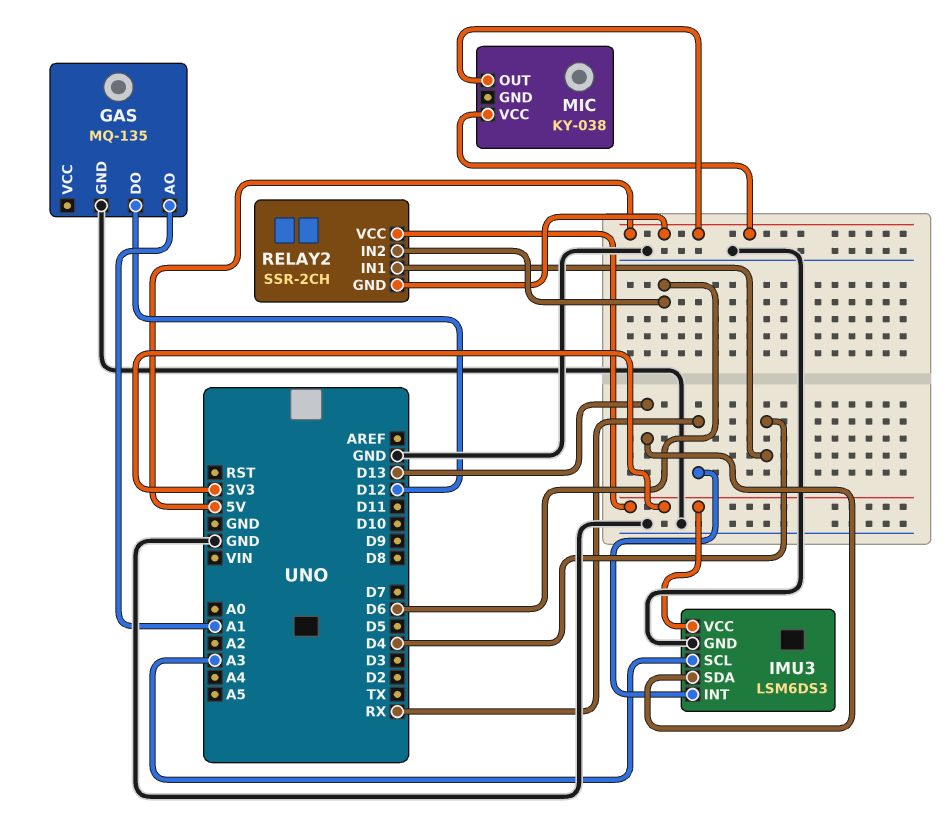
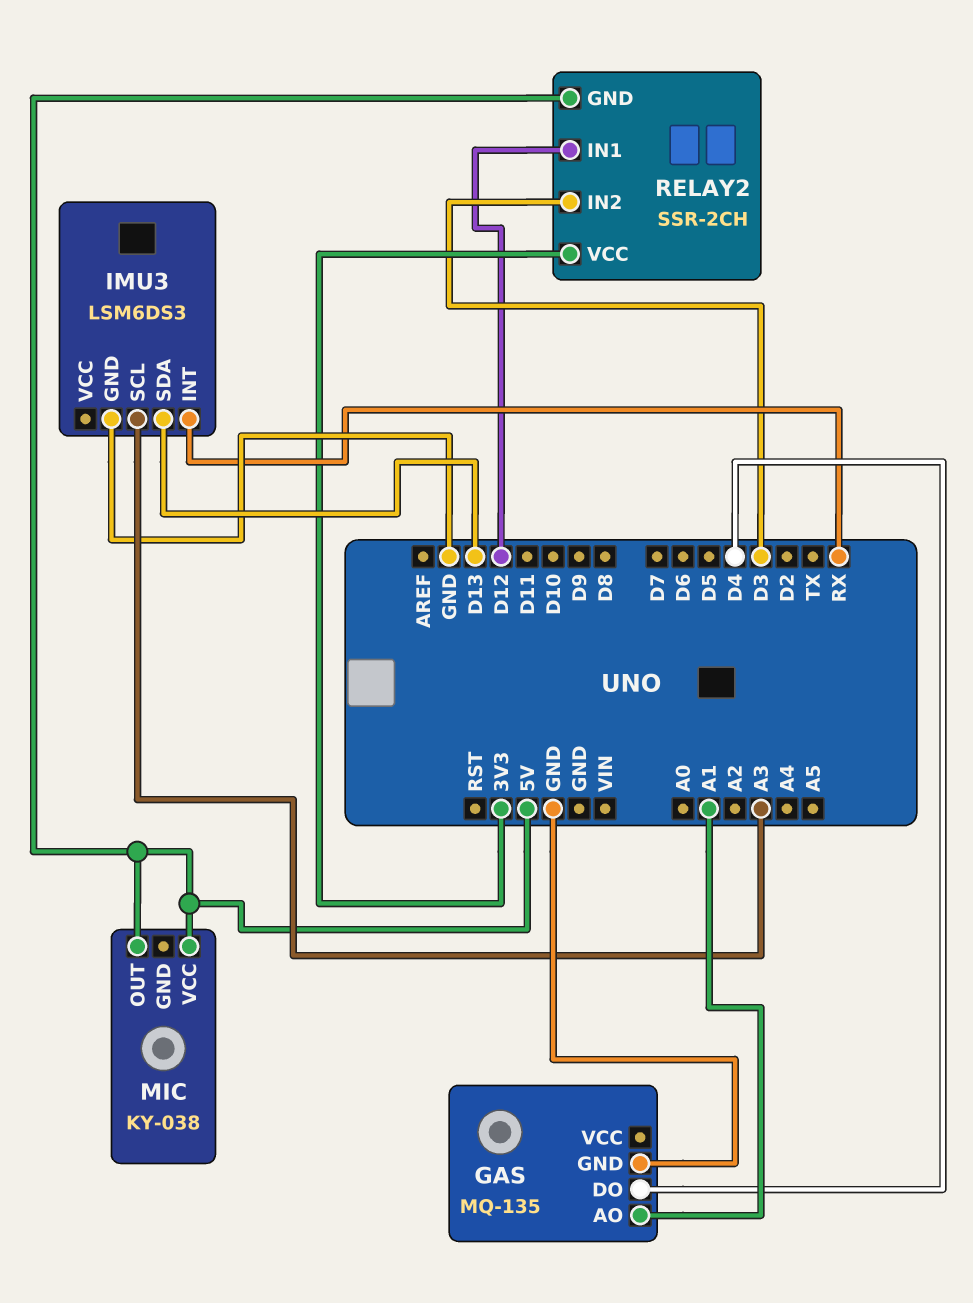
GAS pin DO: D12 -> D4
IMU3 pin VCC: 3V3 -> none
RELAY2 pin IN1: D4 -> D12
RELAY2 pin IN2: D6 -> D3

